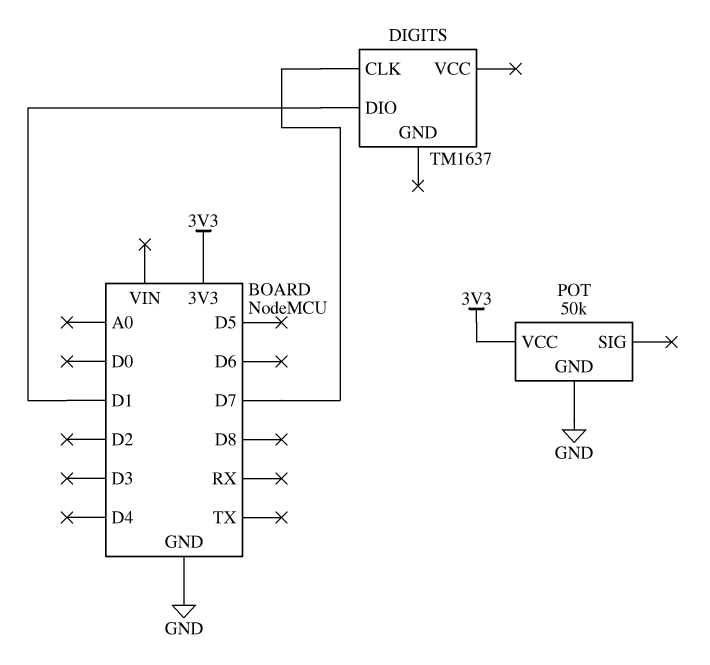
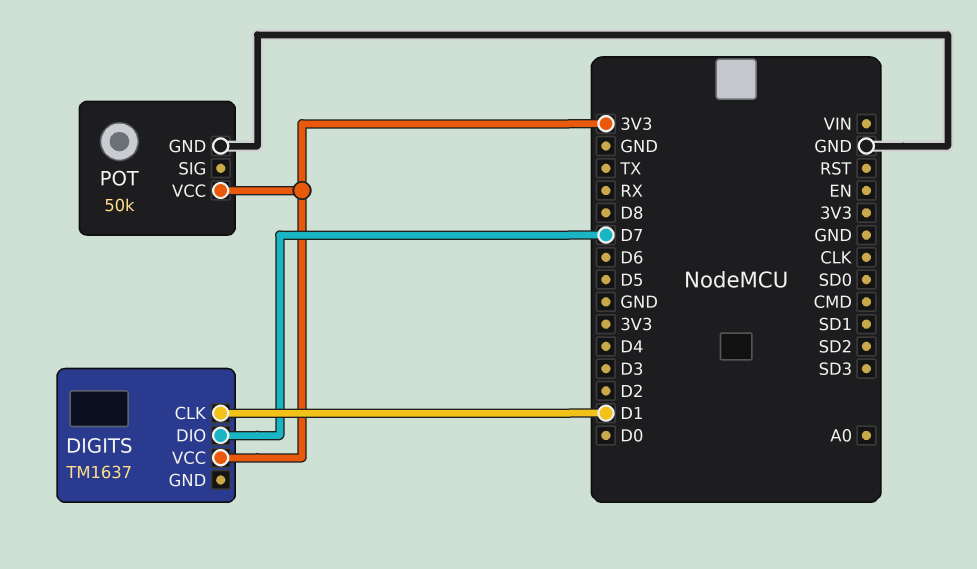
DIGITS pin CLK: D7 -> D1
DIGITS pin DIO: D1 -> D7
DIGITS pin VCC: none -> 3V3

